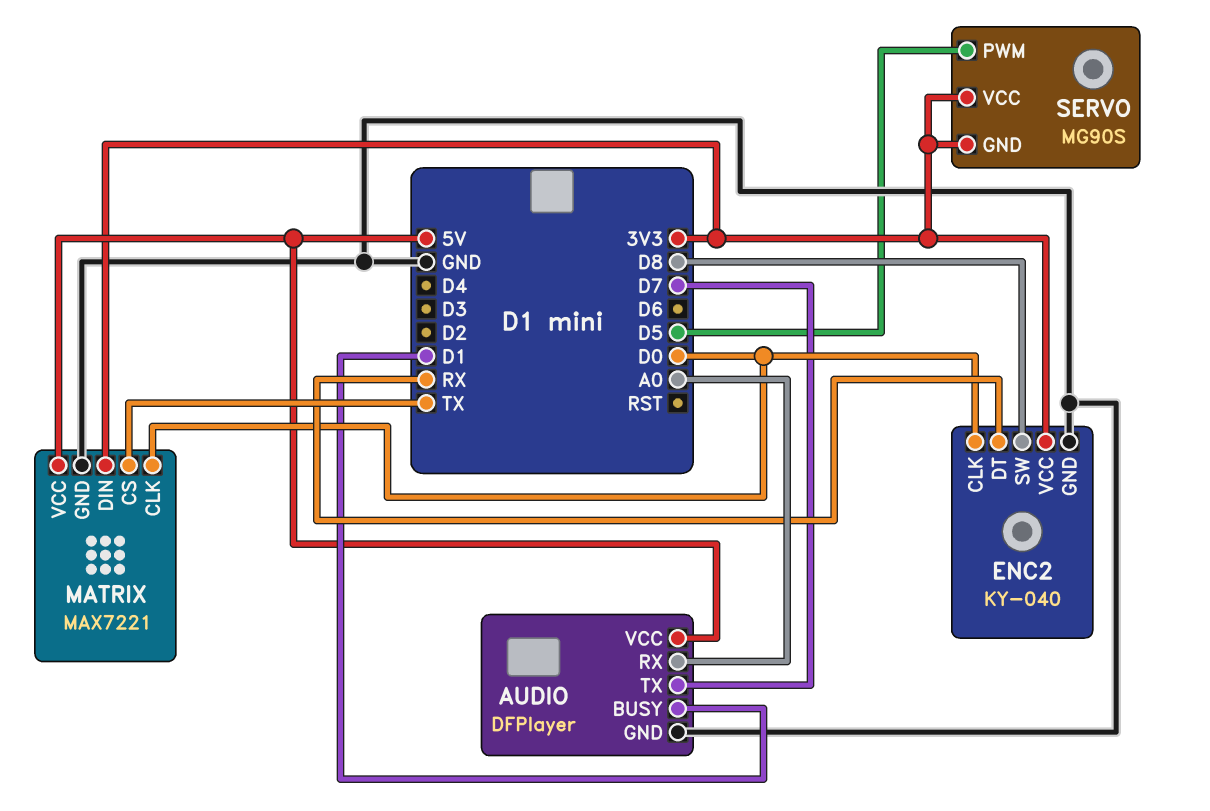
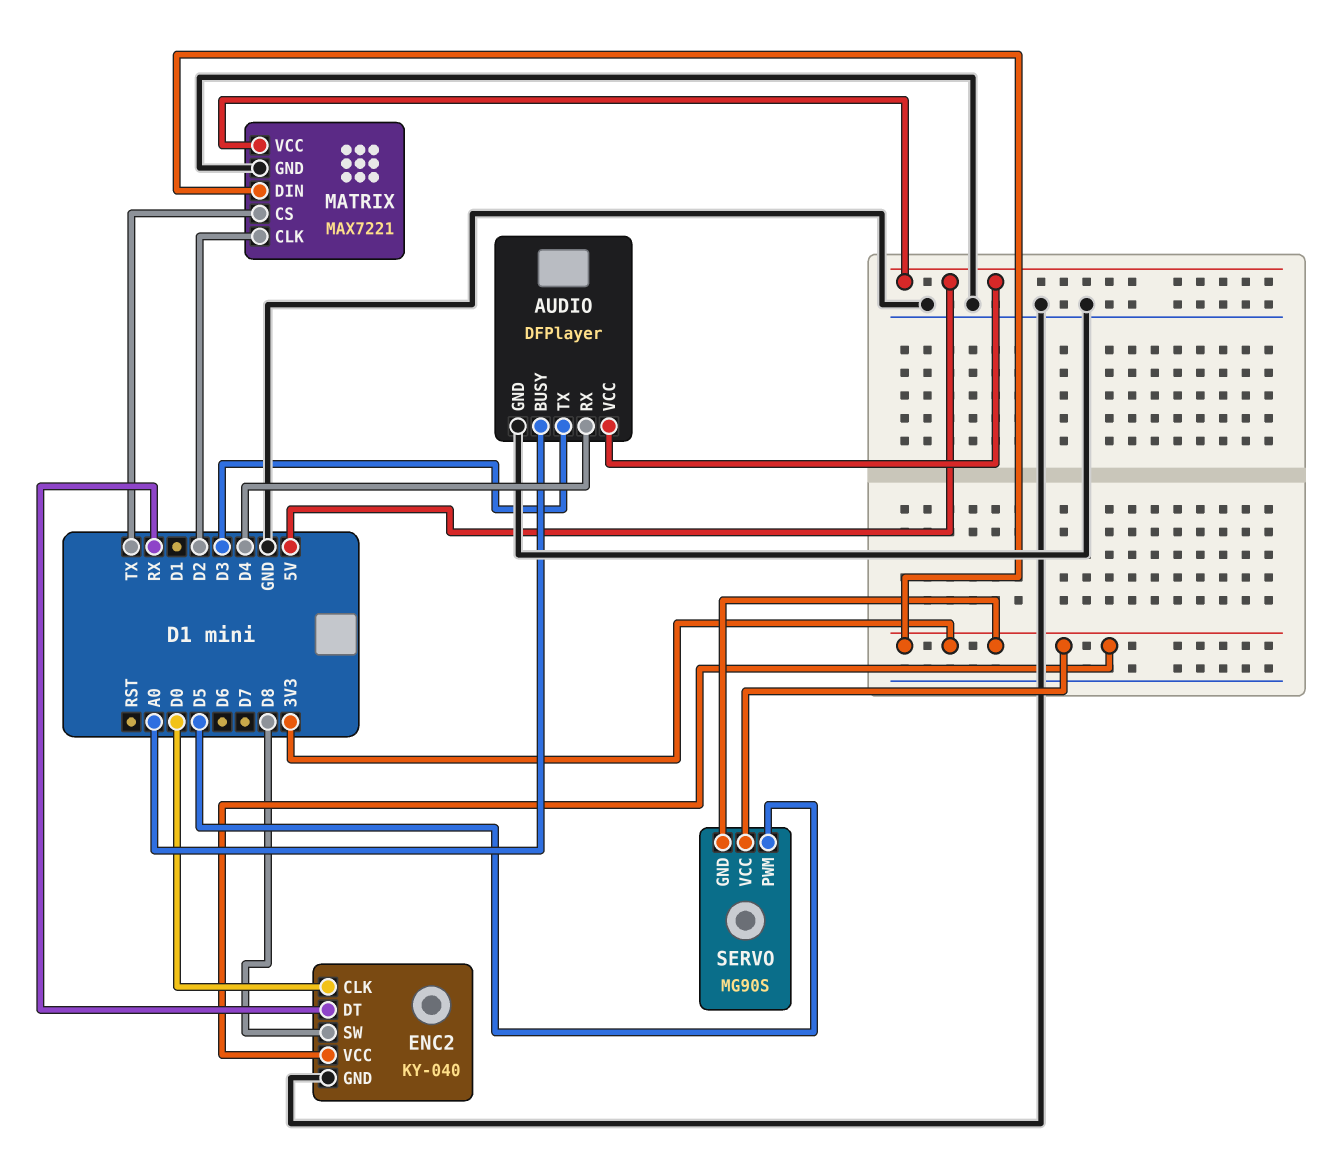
AUDIO pin BUSY: D1 -> A0
AUDIO pin RX: A0 -> D4
AUDIO pin TX: D7 -> D3
MATRIX pin CLK: D0 -> D2

